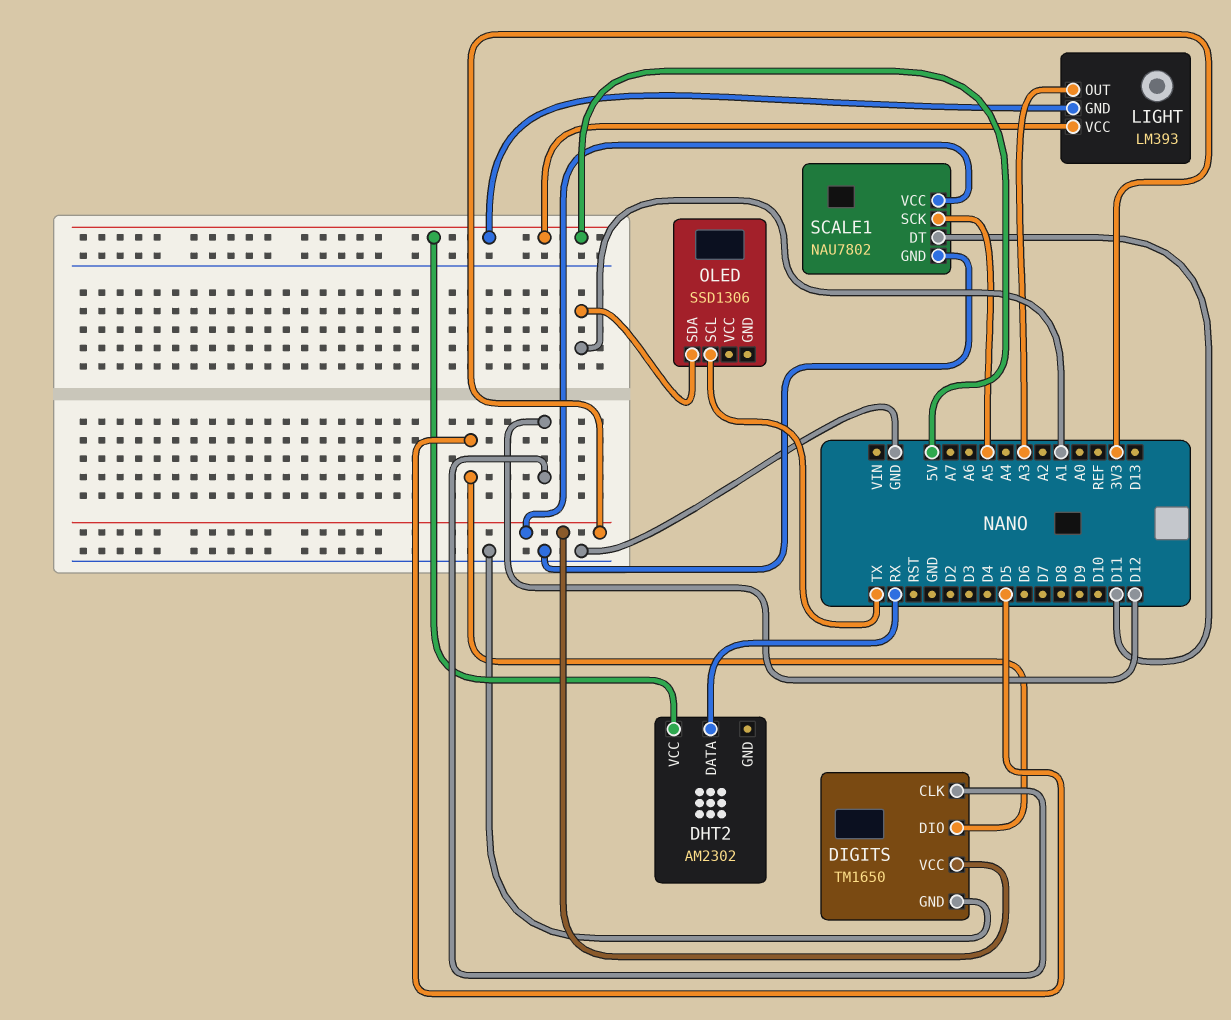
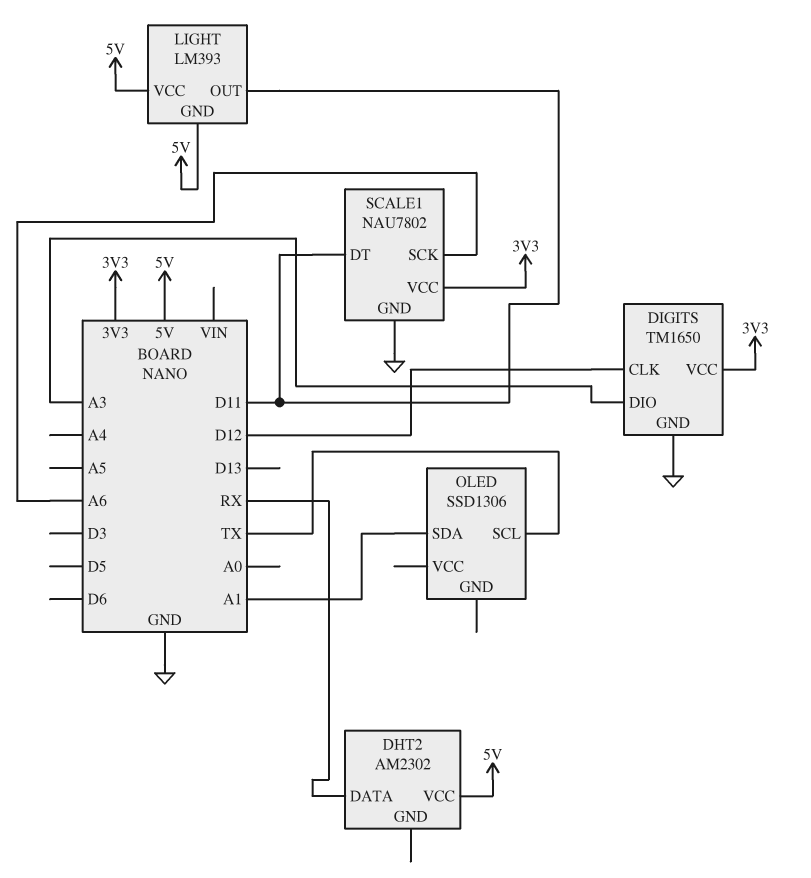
DIGITS pin DIO: D5 -> A3
LIGHT pin OUT: A3 -> D11
SCALE1 pin SCK: A5 -> A6

